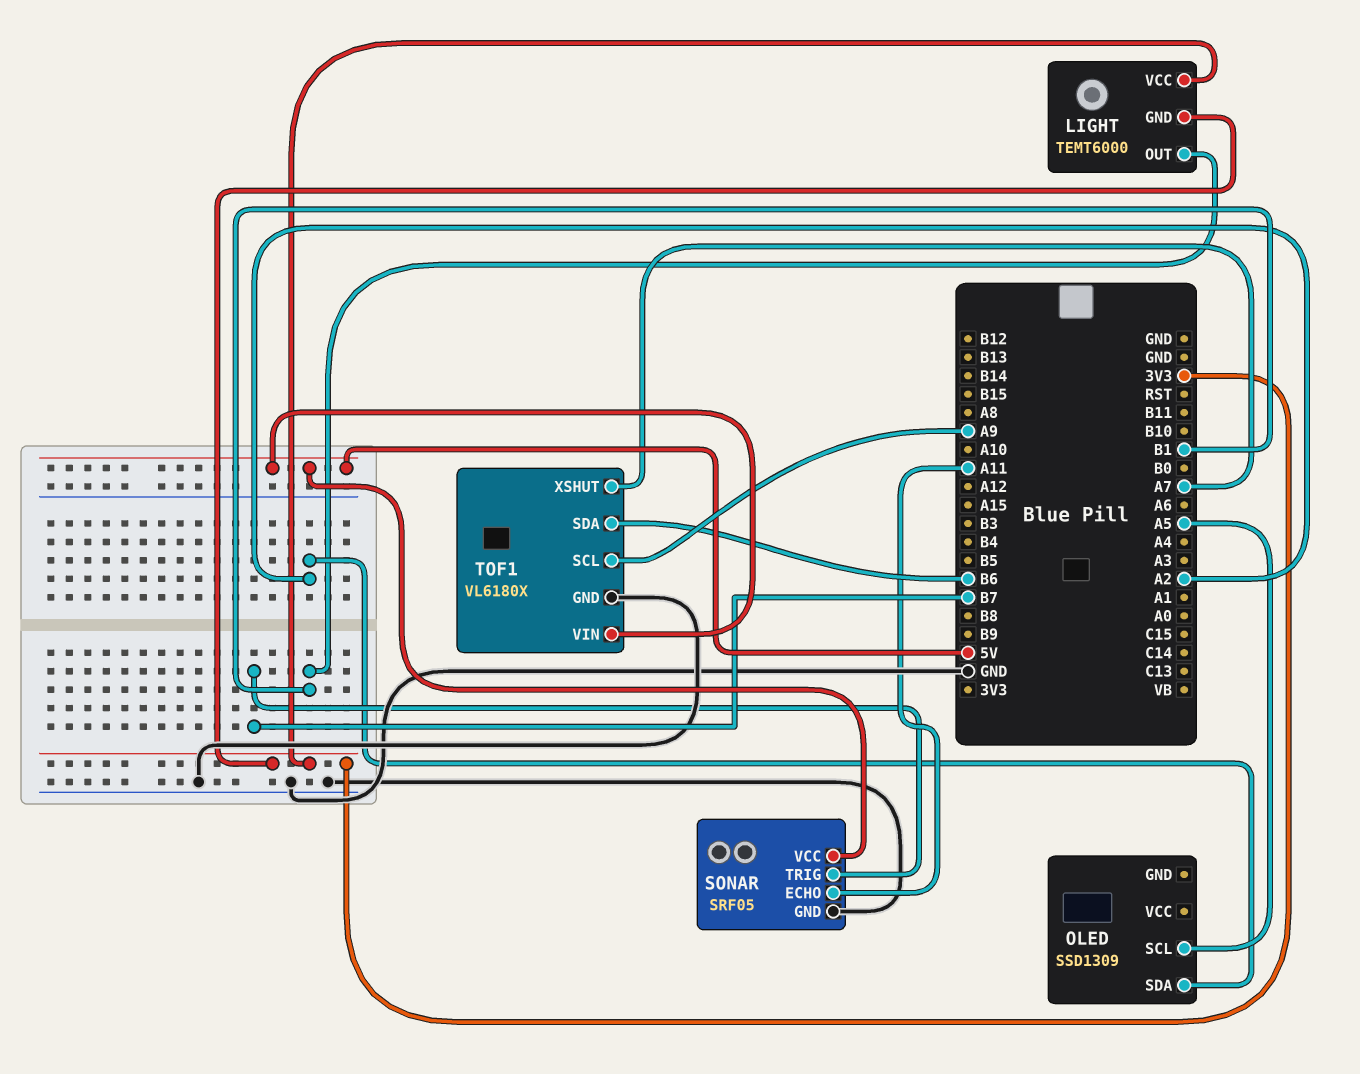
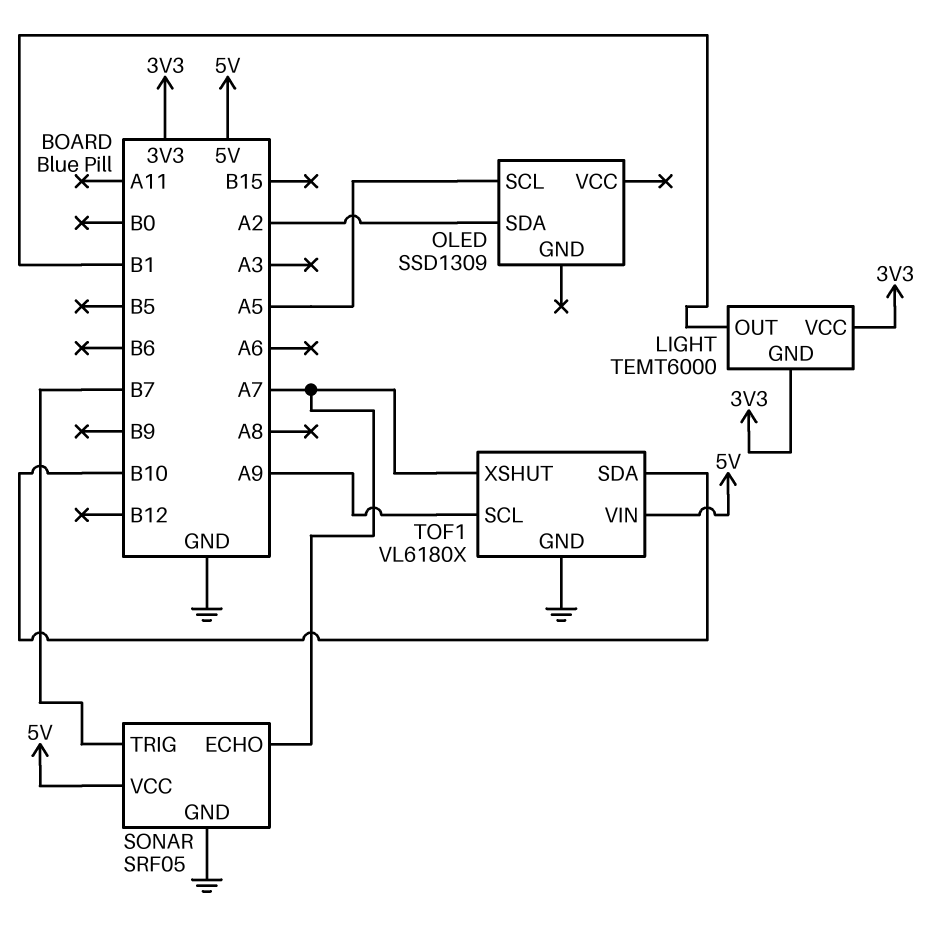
SONAR pin ECHO: A11 -> A7
TOF1 pin SDA: B6 -> B10

